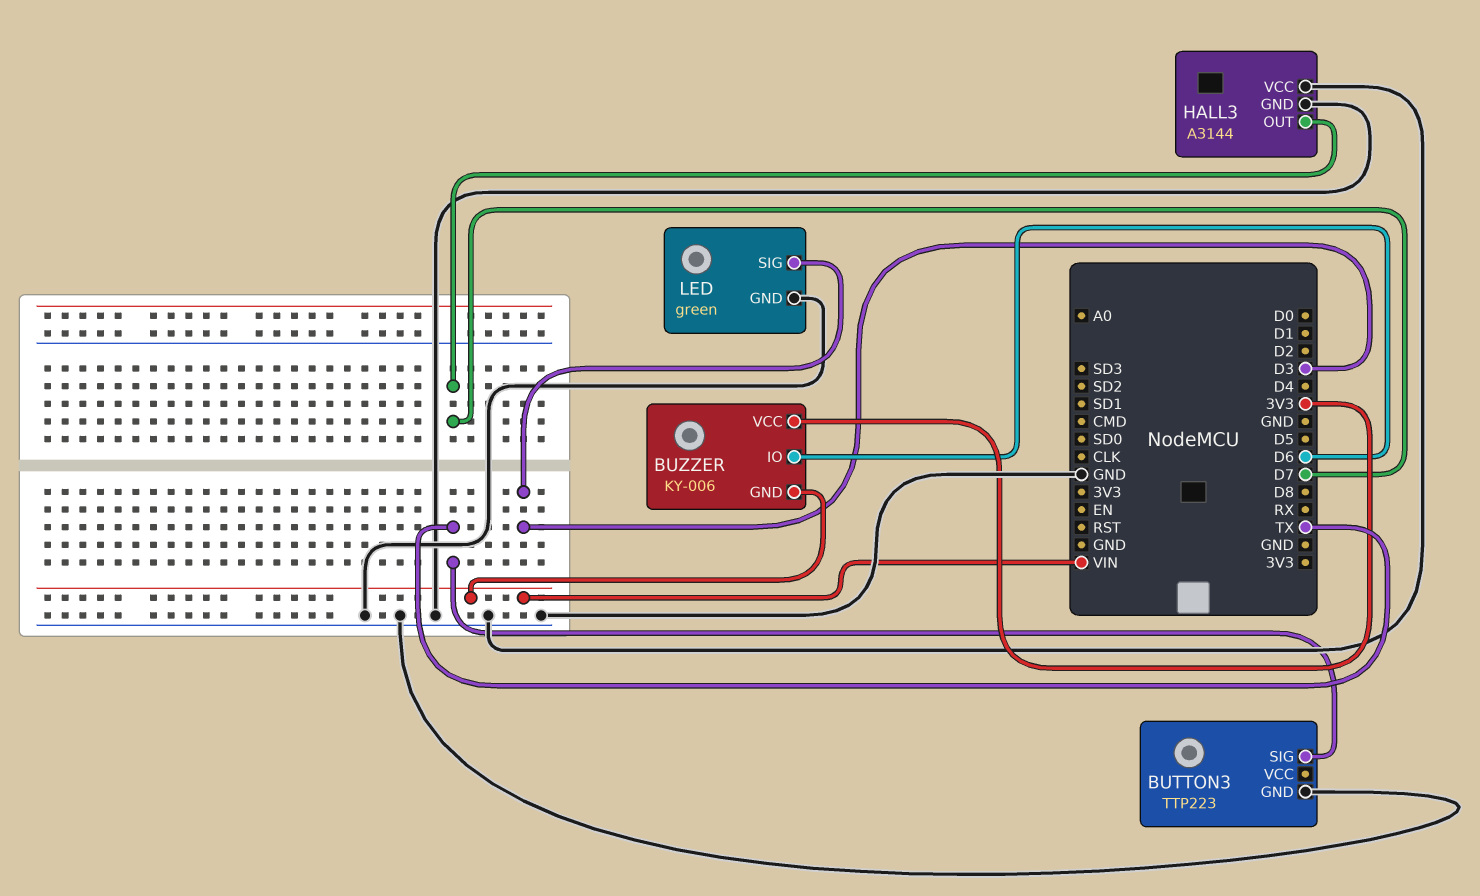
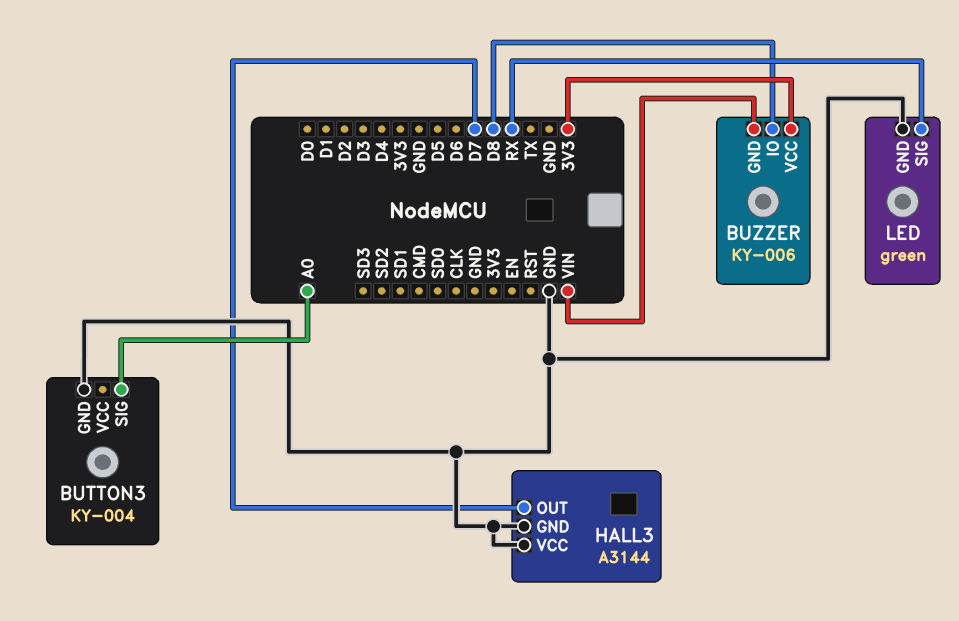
BUTTON3: TTP223 -> KY-004
BUTTON3 pin SIG: TX -> A0
BUZZER pin IO: D6 -> D8
LED pin SIG: D3 -> RX

